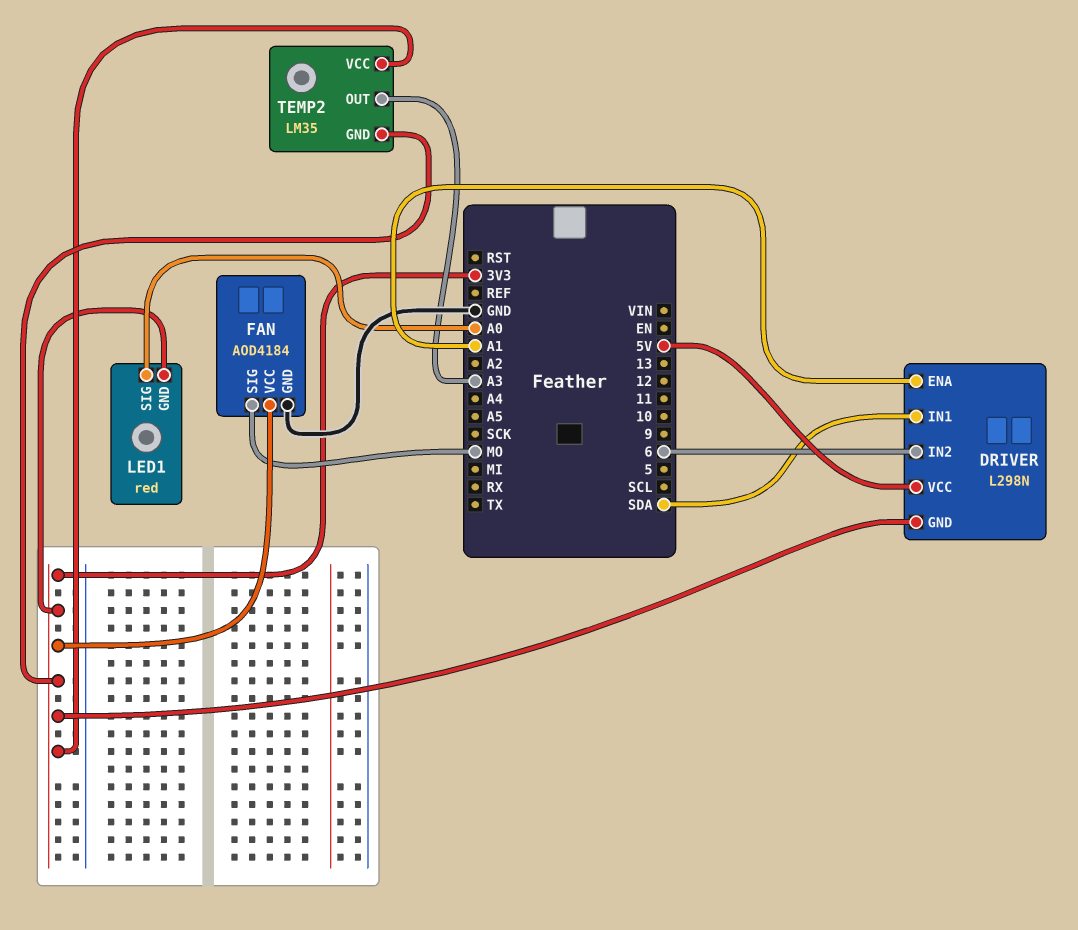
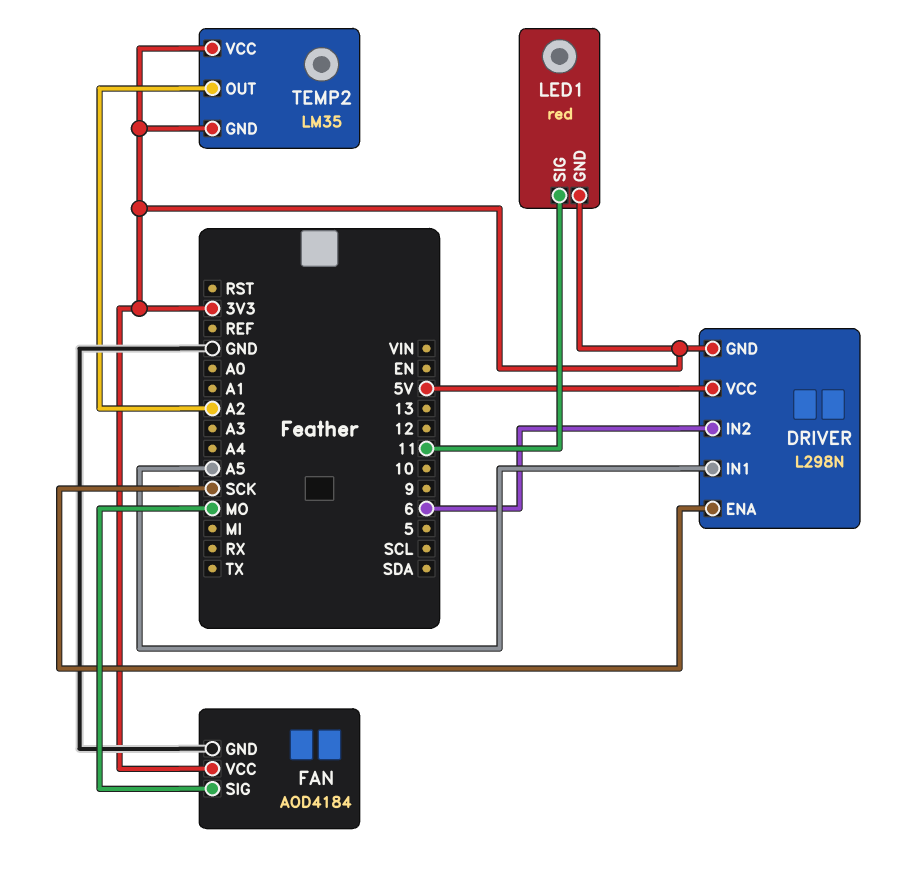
DRIVER pin ENA: A1 -> SCK
DRIVER pin IN1: SDA -> A5
LED1 pin SIG: A0 -> 11
TEMP2 pin OUT: A3 -> A2

